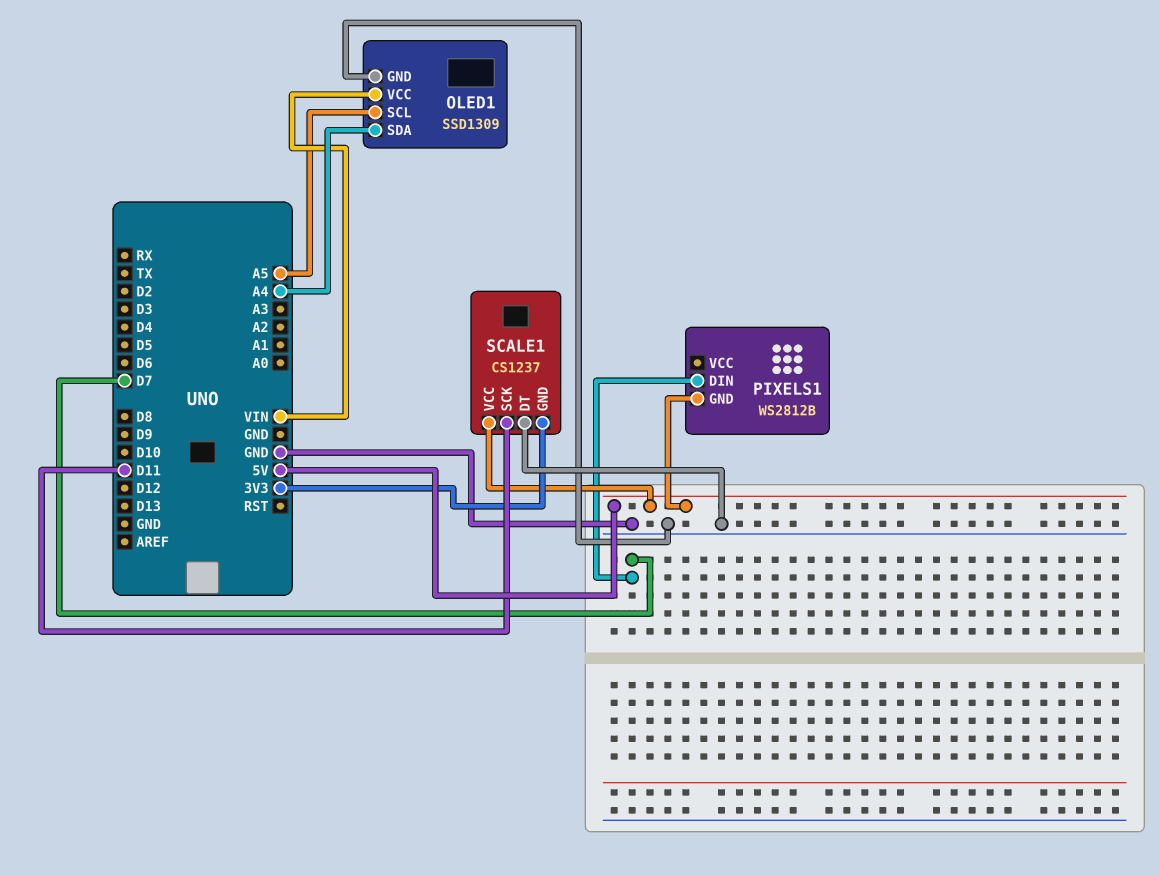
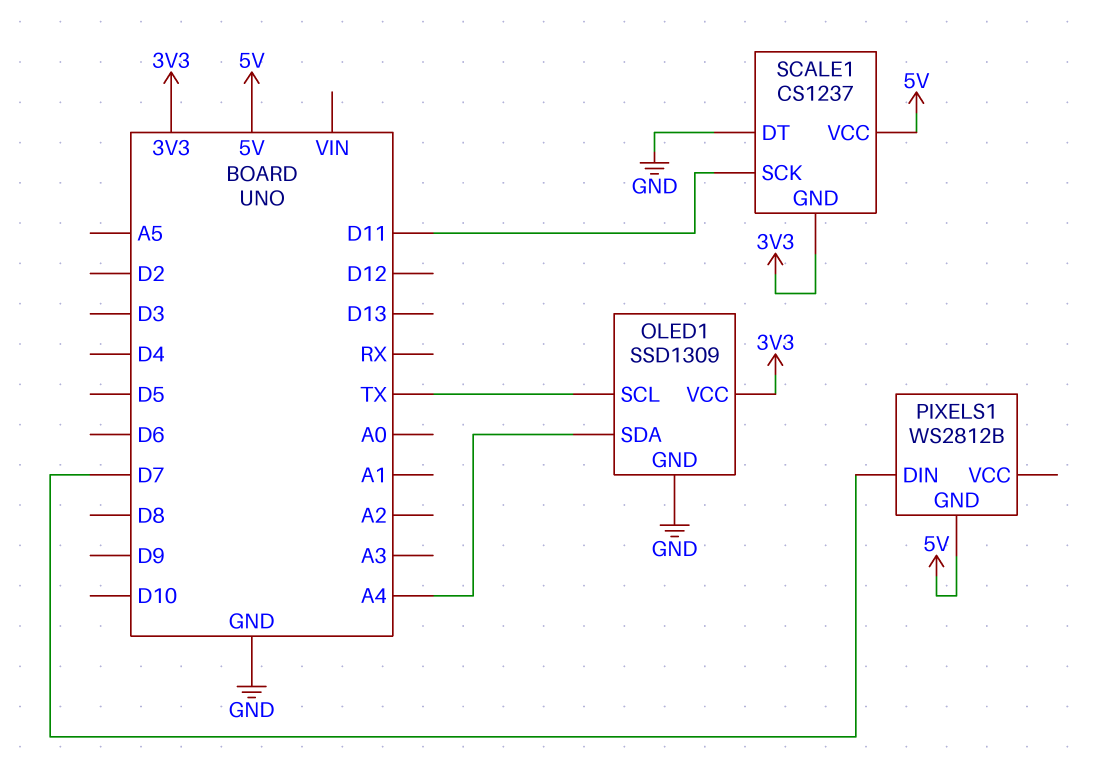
OLED1 pin SCL: A5 -> TX
OLED1 pin VCC: VIN -> 3V3

